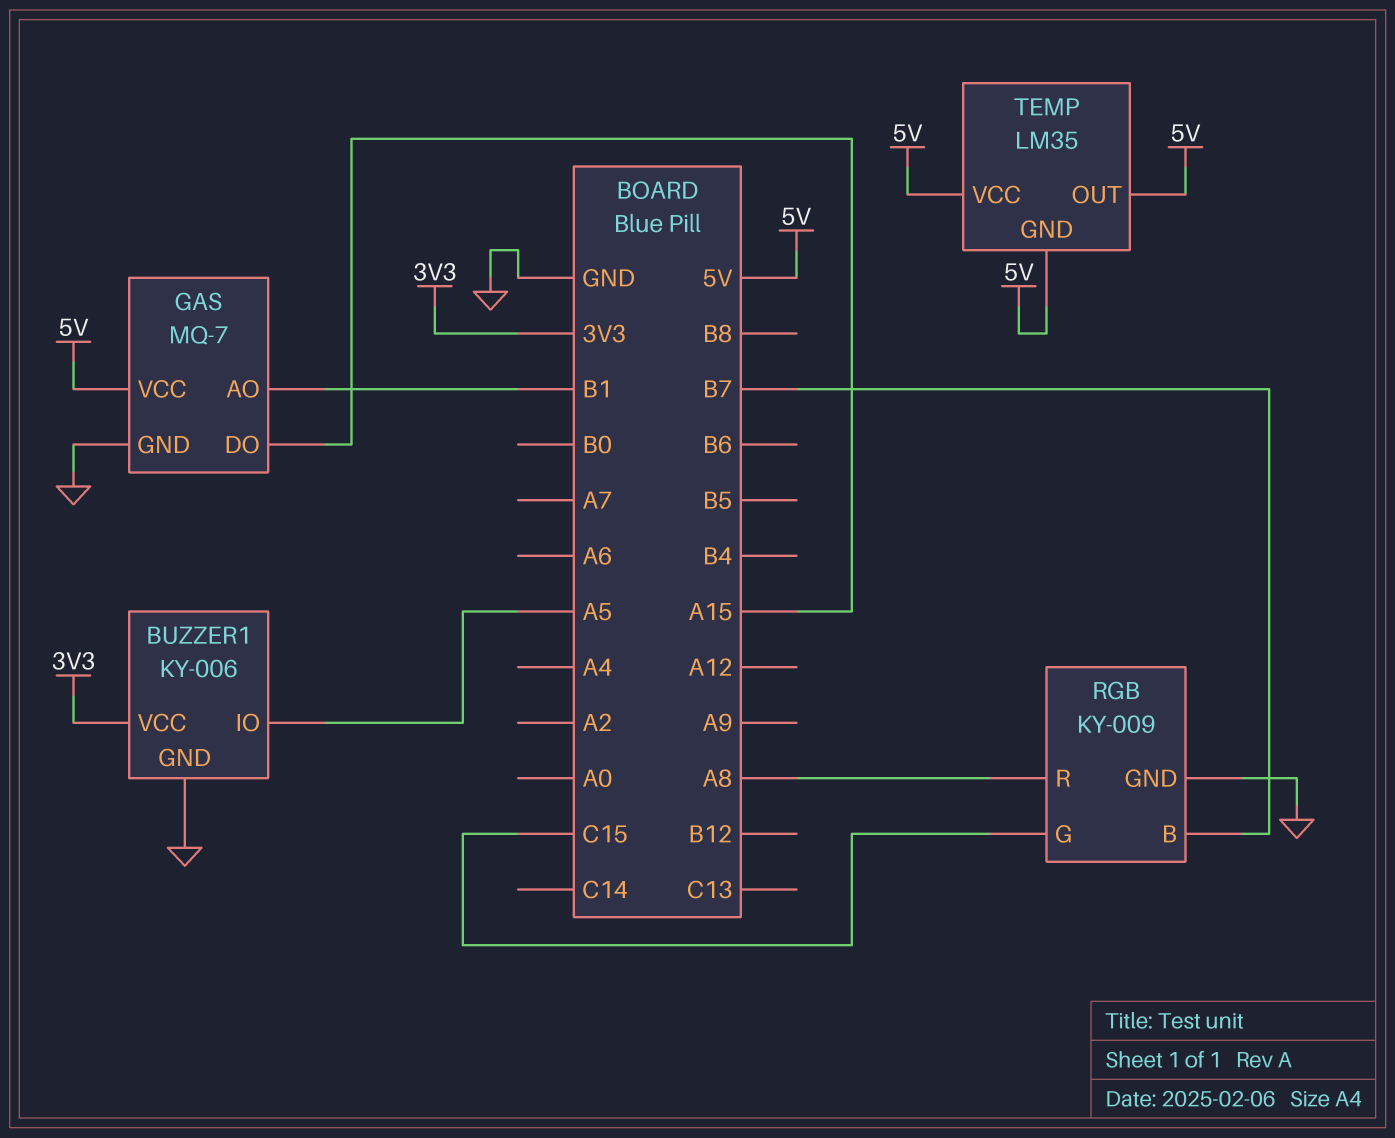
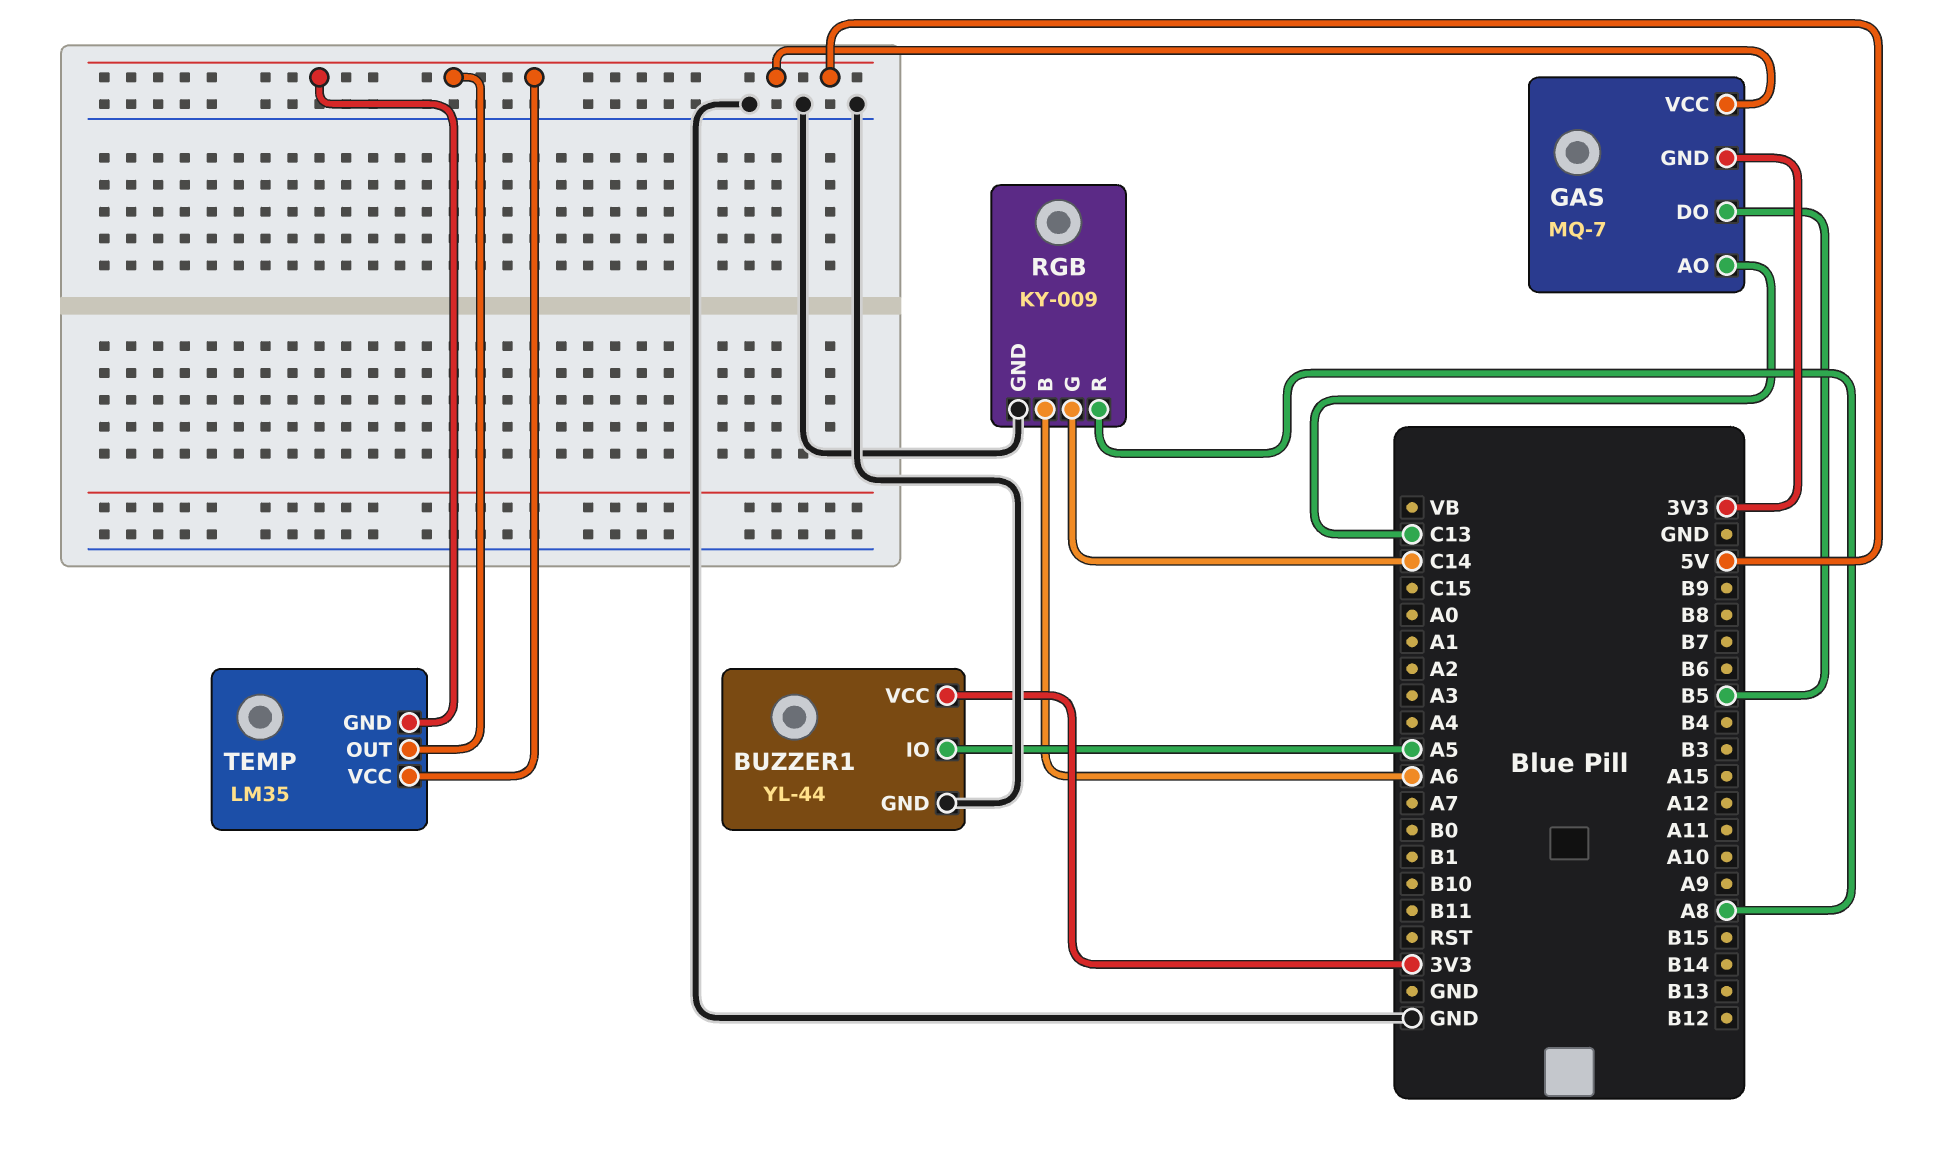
BUZZER1: KY-006 -> YL-44
GAS pin AO: B1 -> C13
GAS pin DO: A15 -> B5
GAS pin GND: GND -> 3V3
RGB pin B: B7 -> A6
RGB pin G: C15 -> C14

